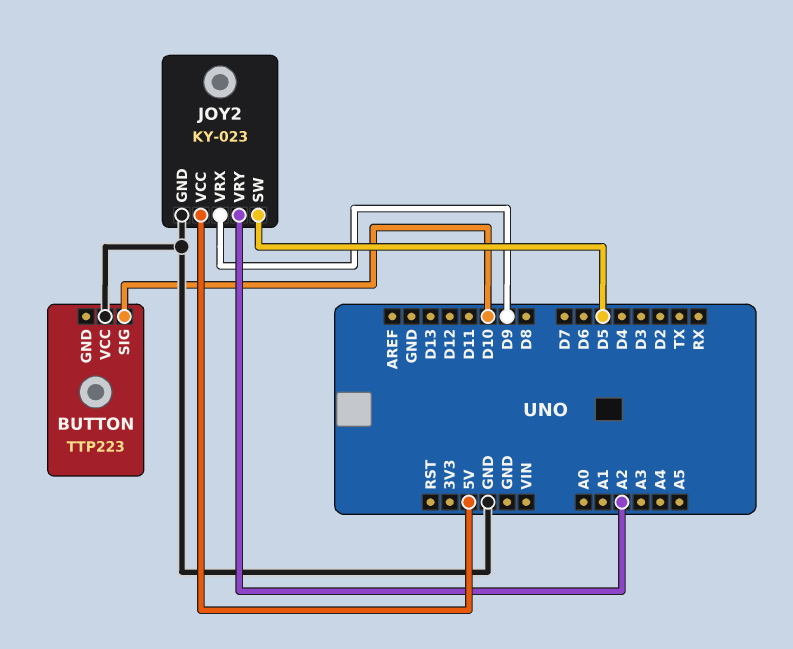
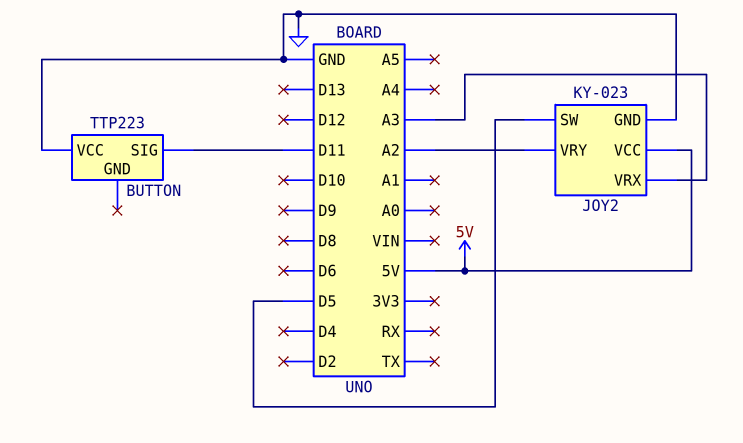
BUTTON pin SIG: D10 -> D11
JOY2 pin VRX: D9 -> A3

